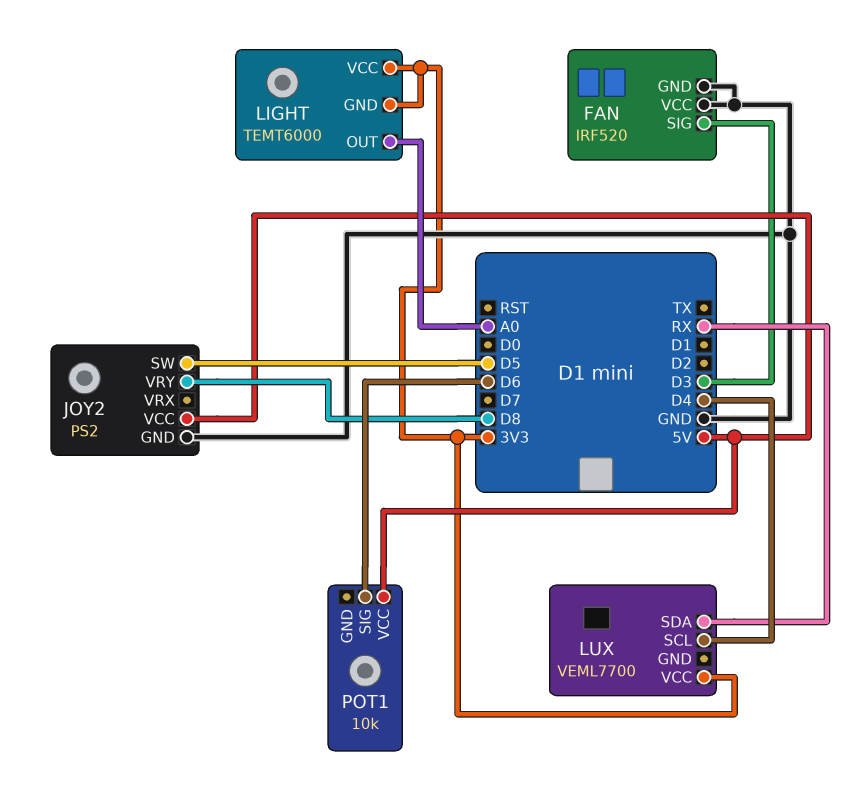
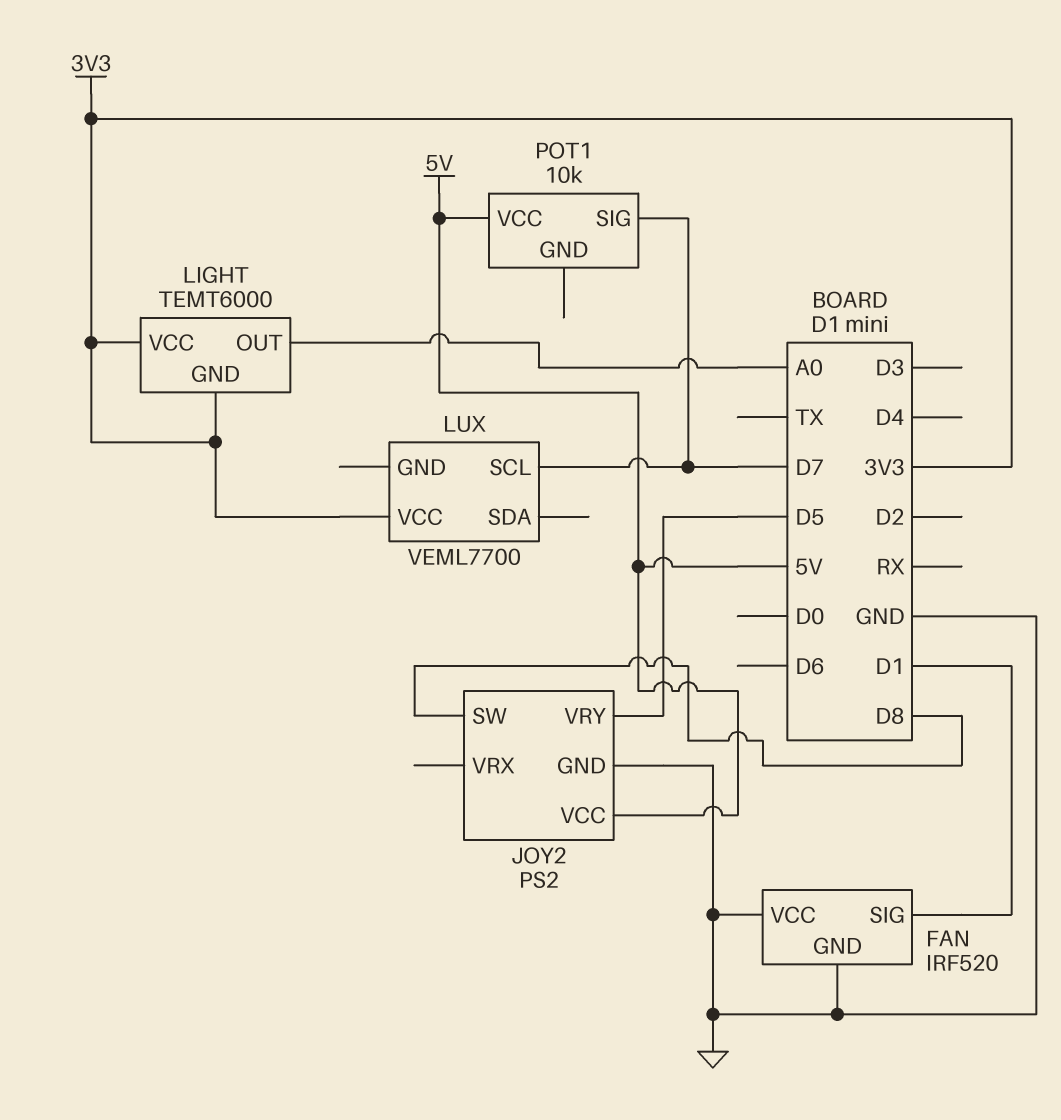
FAN pin SIG: D3 -> D1
JOY2 pin SW: D5 -> D8
JOY2 pin VRY: D8 -> D5
LUX pin SCL: D4 -> D7
LUX pin SDA: RX -> none
POT1 pin SIG: D6 -> D7

